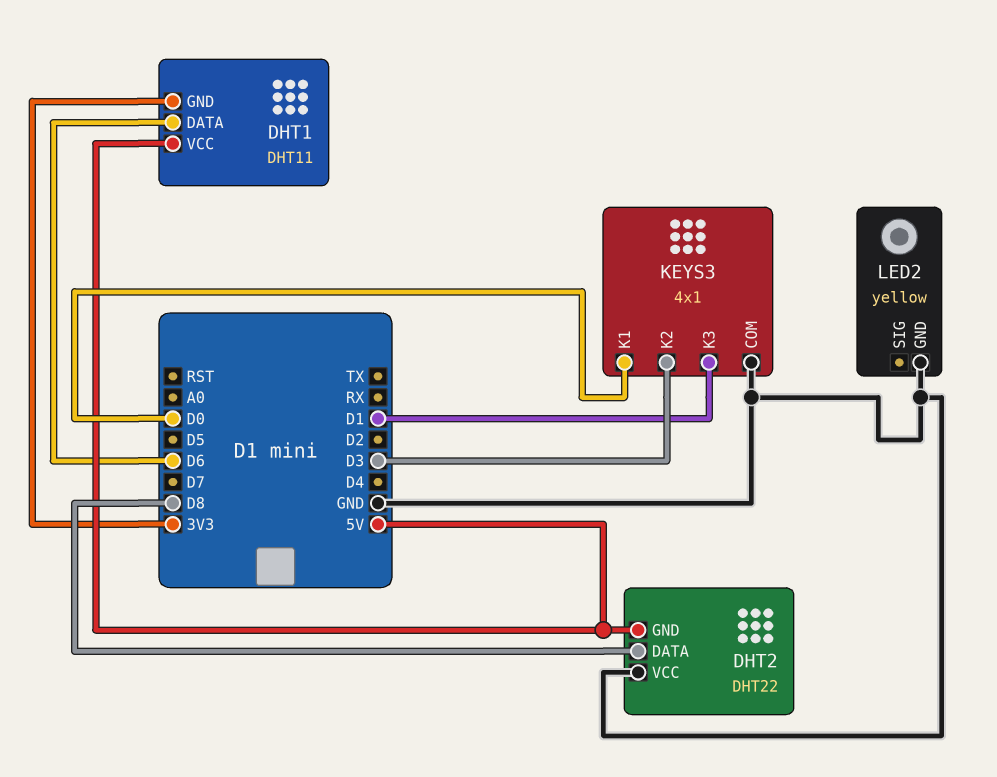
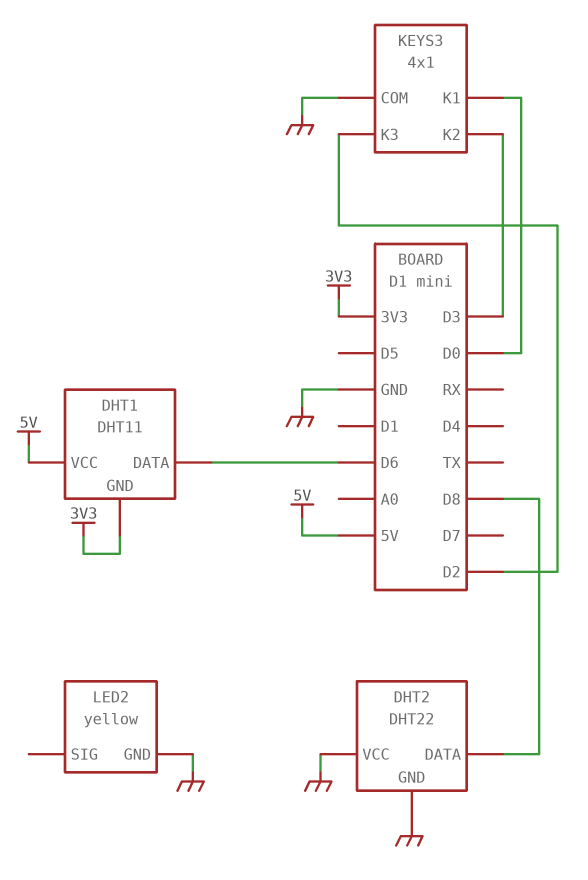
DHT2 pin GND: 5V -> GND
KEYS3 pin K3: D1 -> D2

